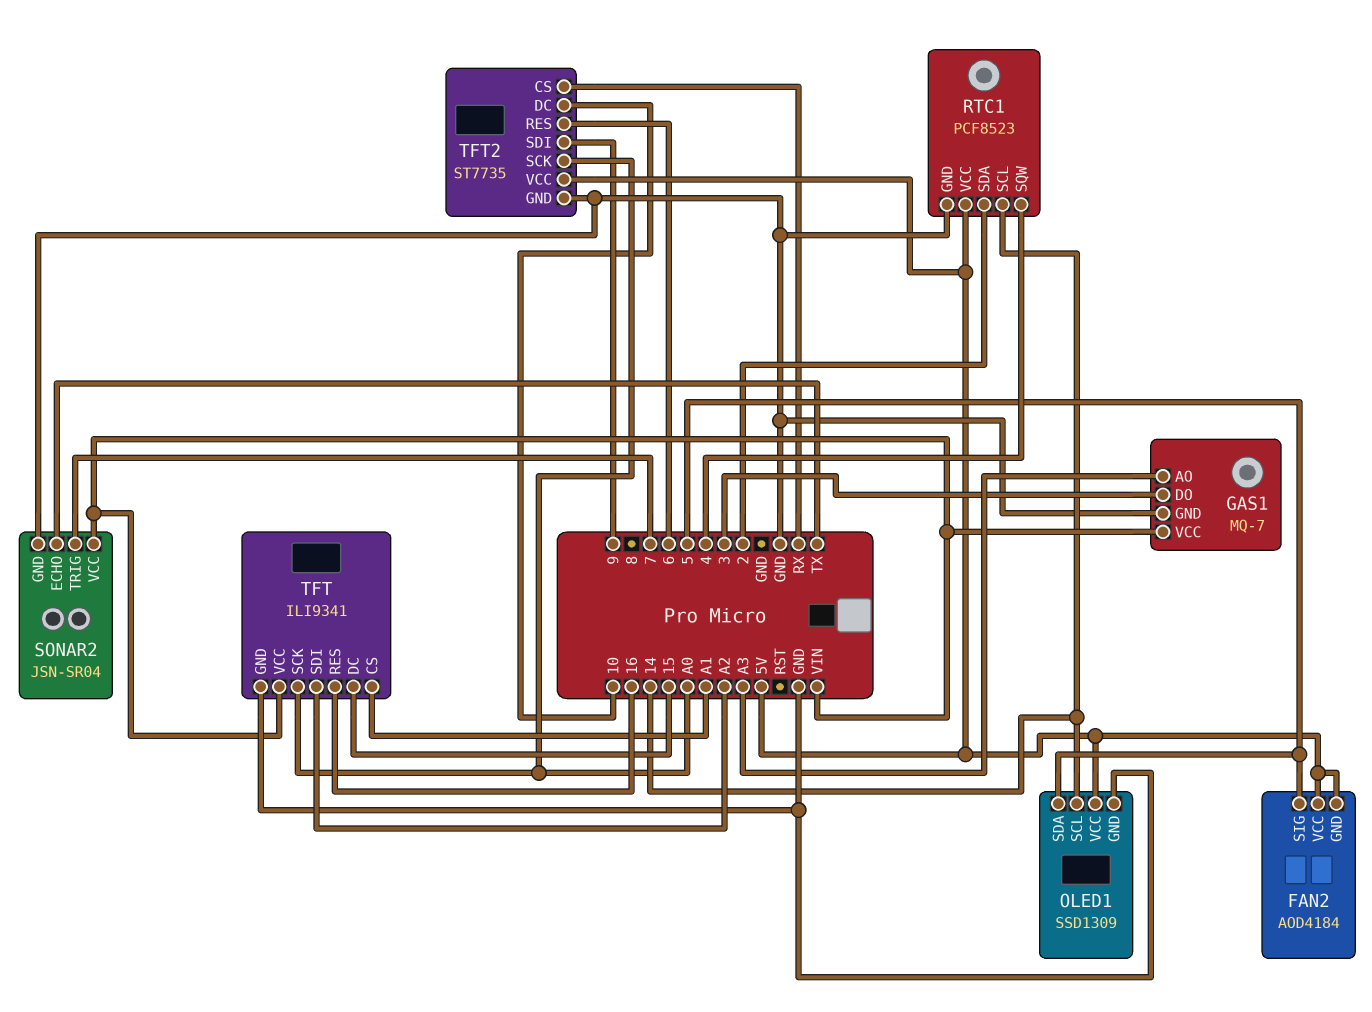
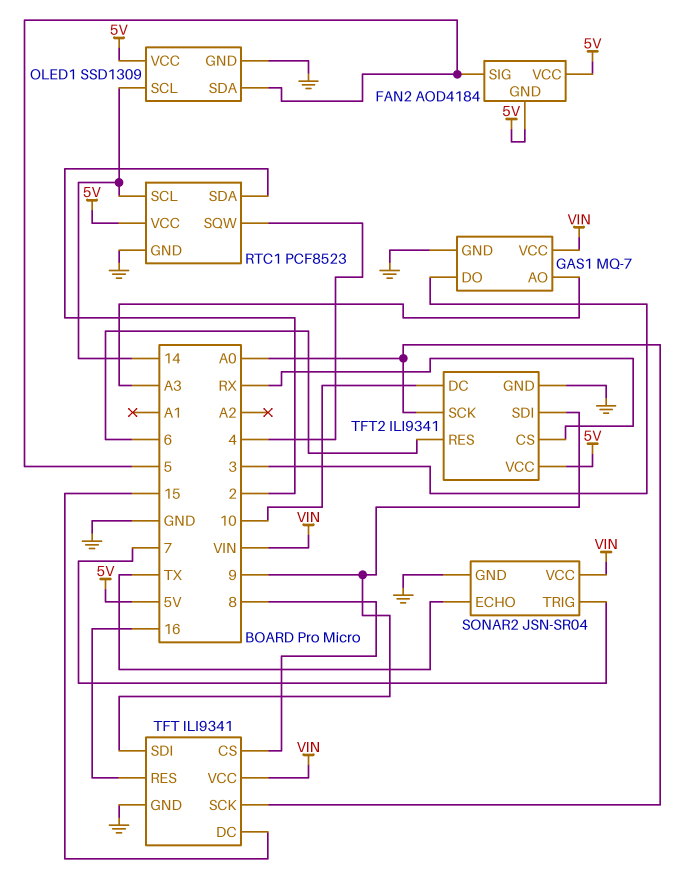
TFT pin CS: A1 -> 8
TFT pin SDI: A2 -> 9
TFT2: ST7735 -> ILI9341

